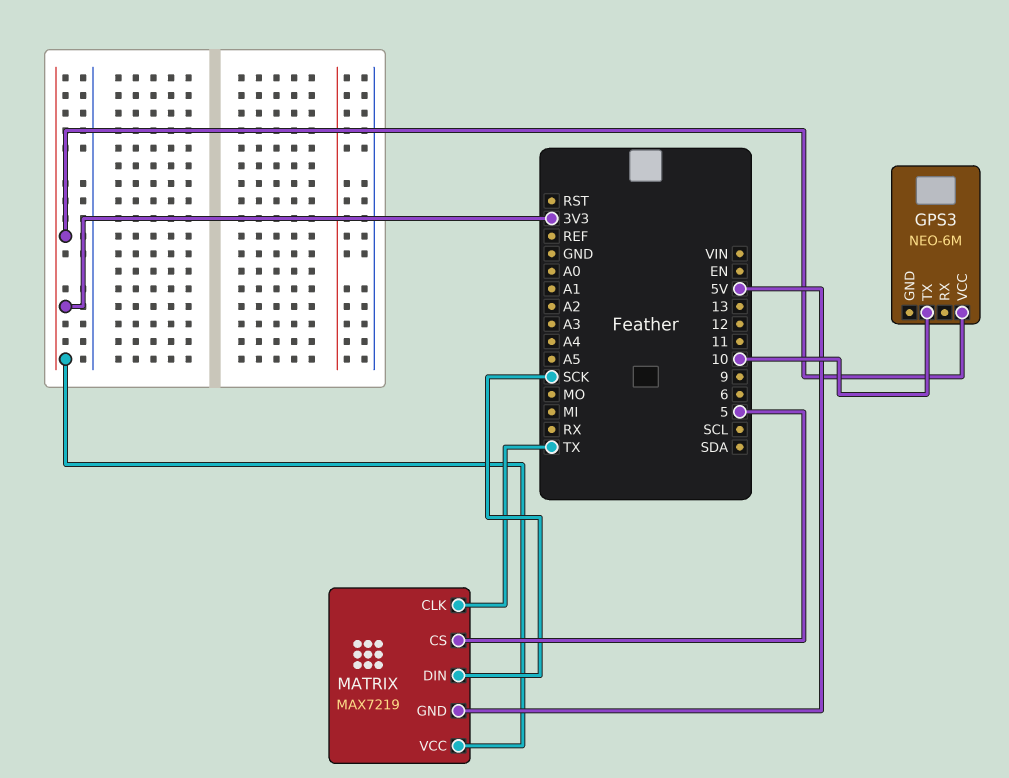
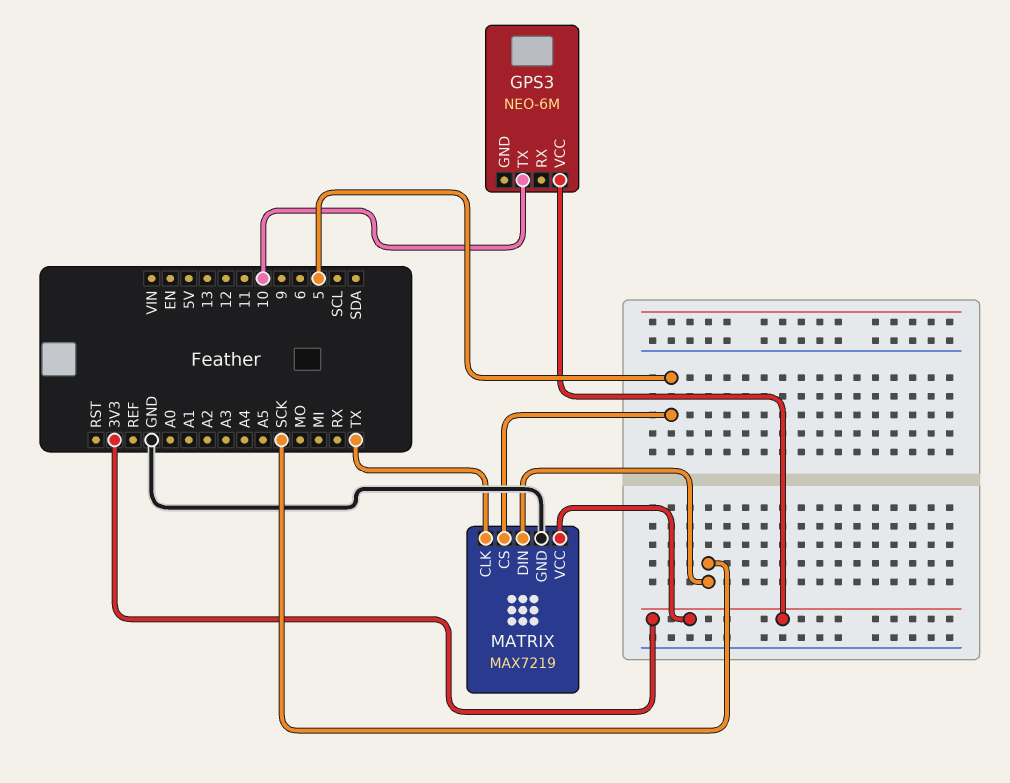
MATRIX pin GND: 5V -> GND

